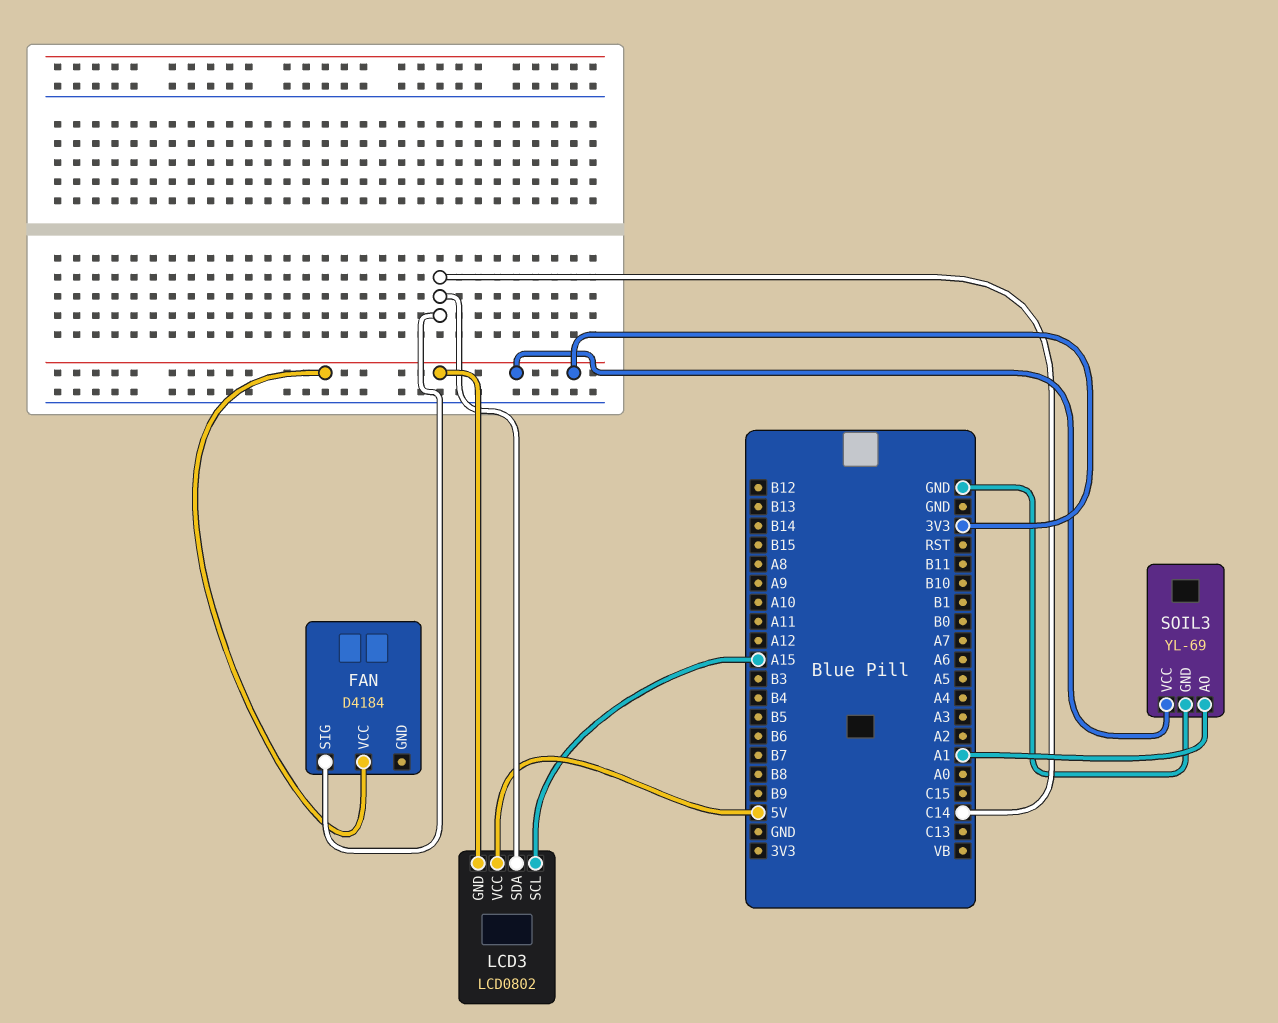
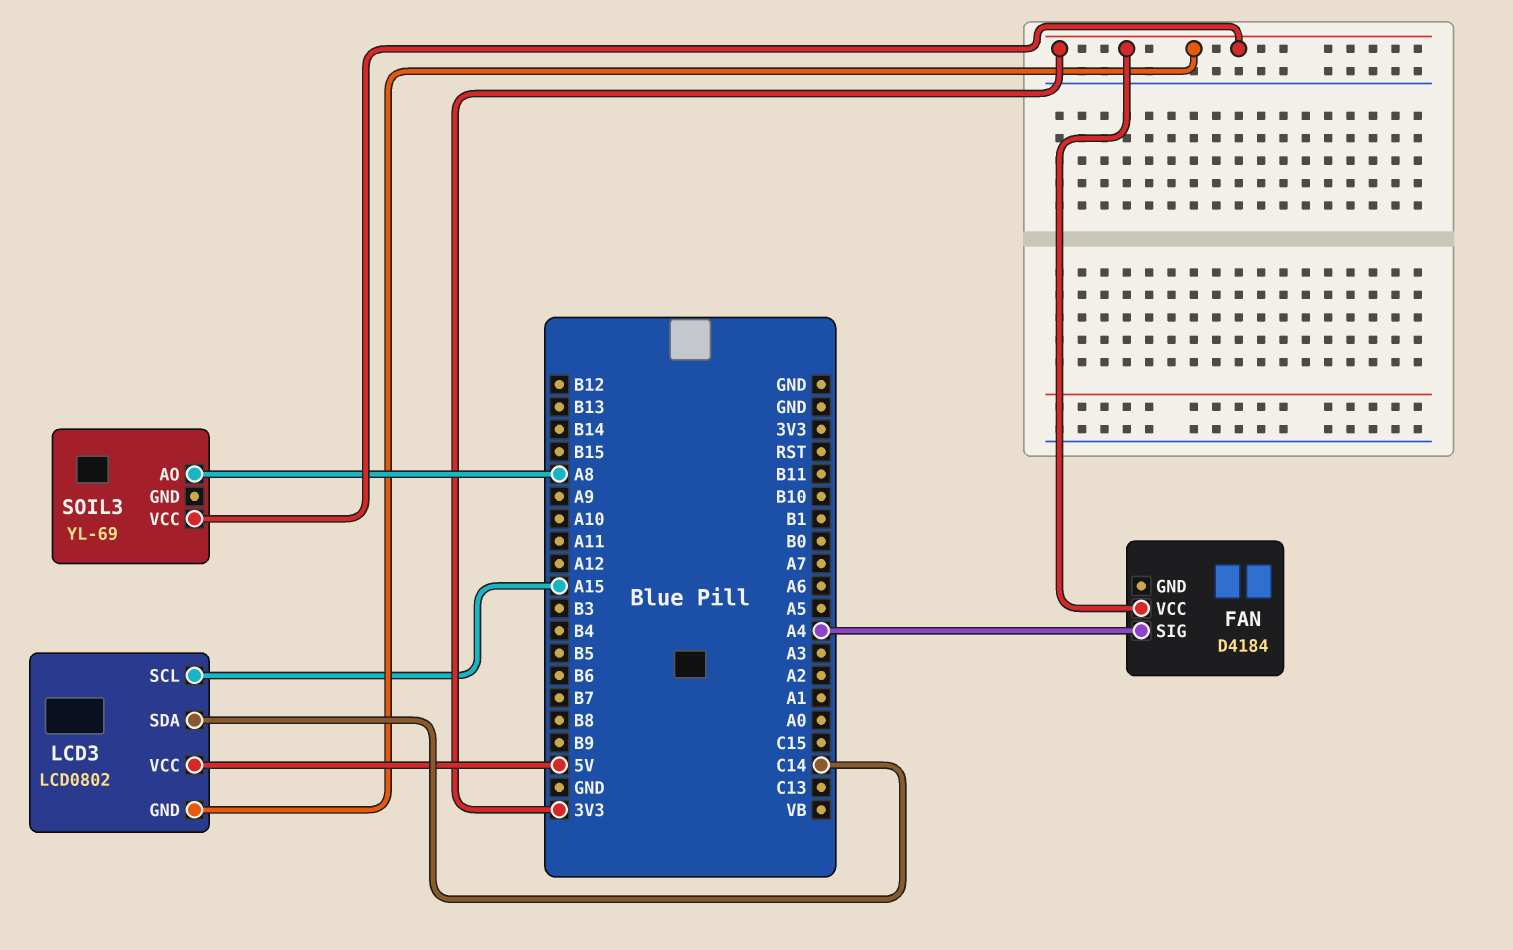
FAN pin SIG: C14 -> A4
SOIL3 pin AO: A1 -> A8
SOIL3 pin GND: GND -> none

